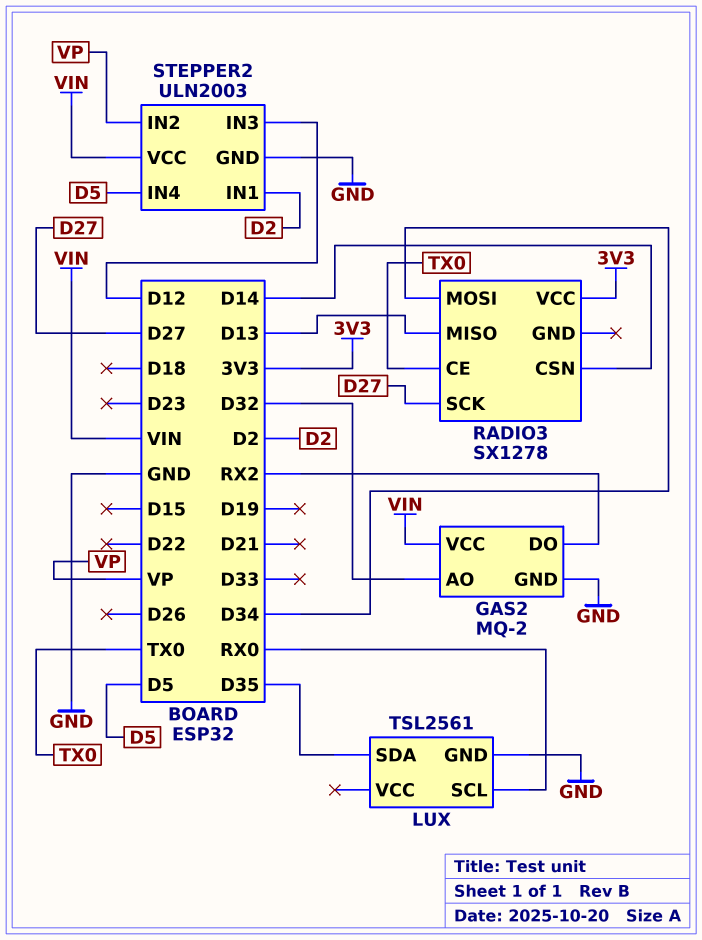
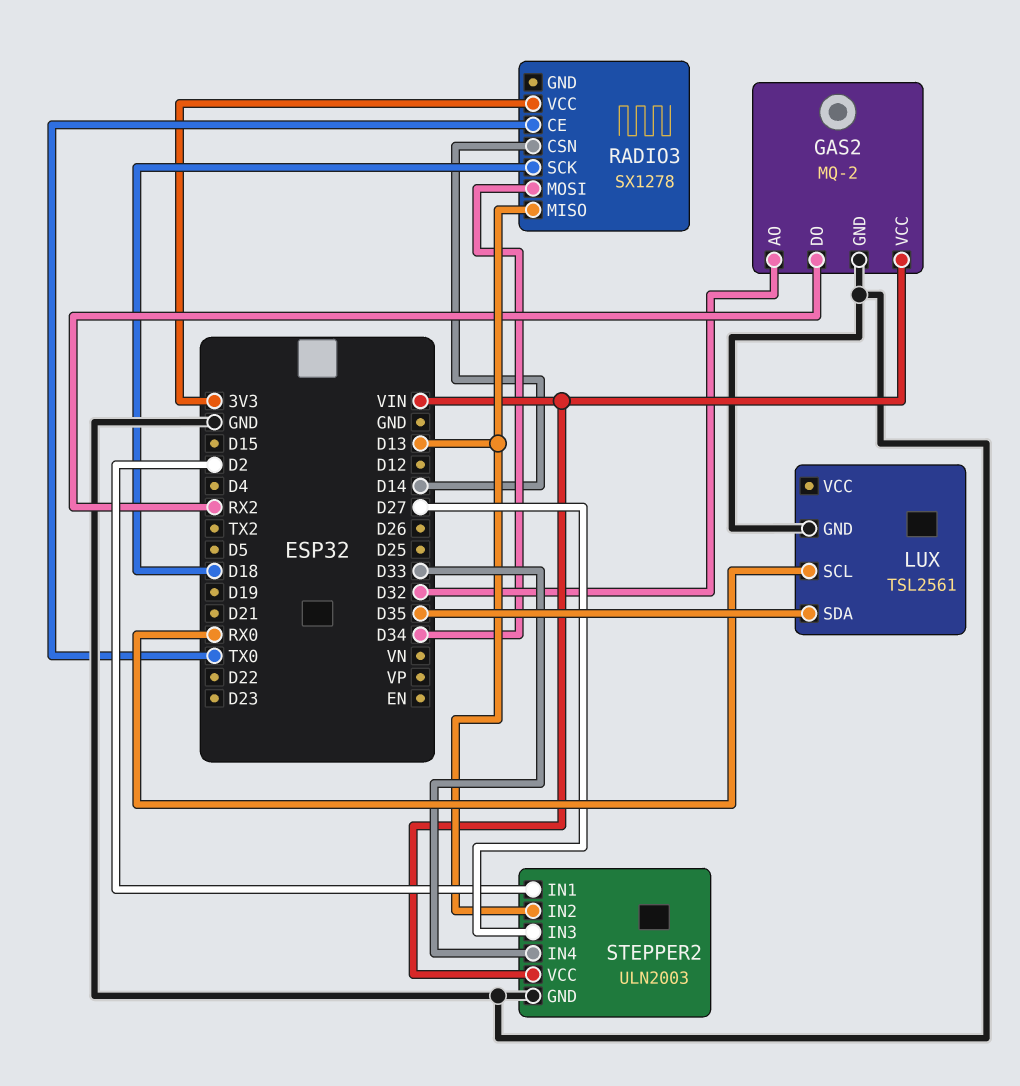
RADIO3 pin SCK: D27 -> D18
STEPPER2 pin IN2: VP -> D13
STEPPER2 pin IN3: D12 -> D27
STEPPER2 pin IN4: D5 -> D33

